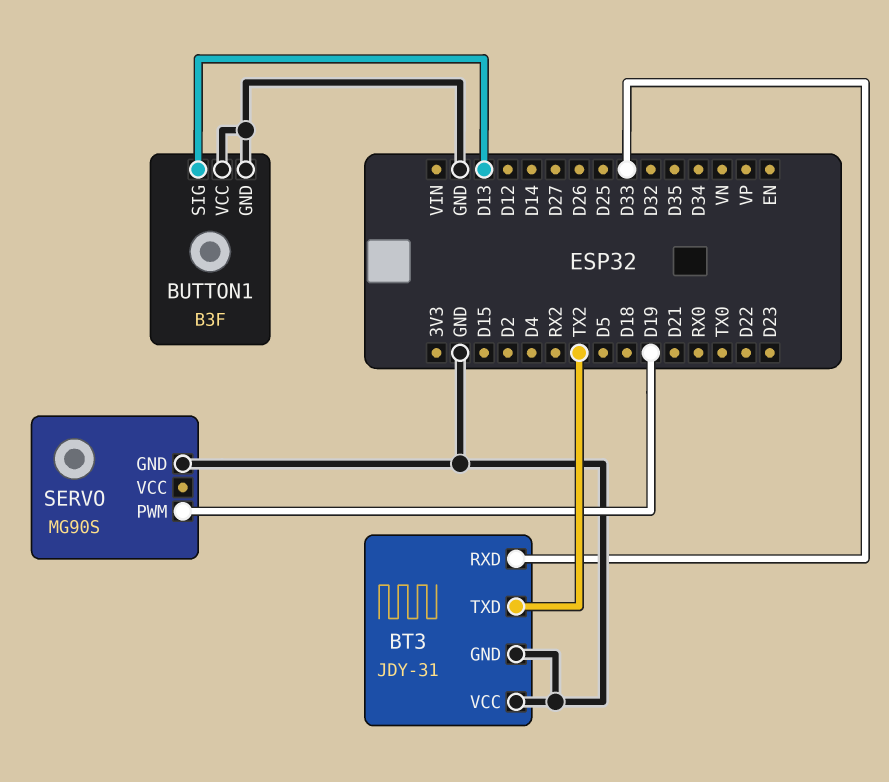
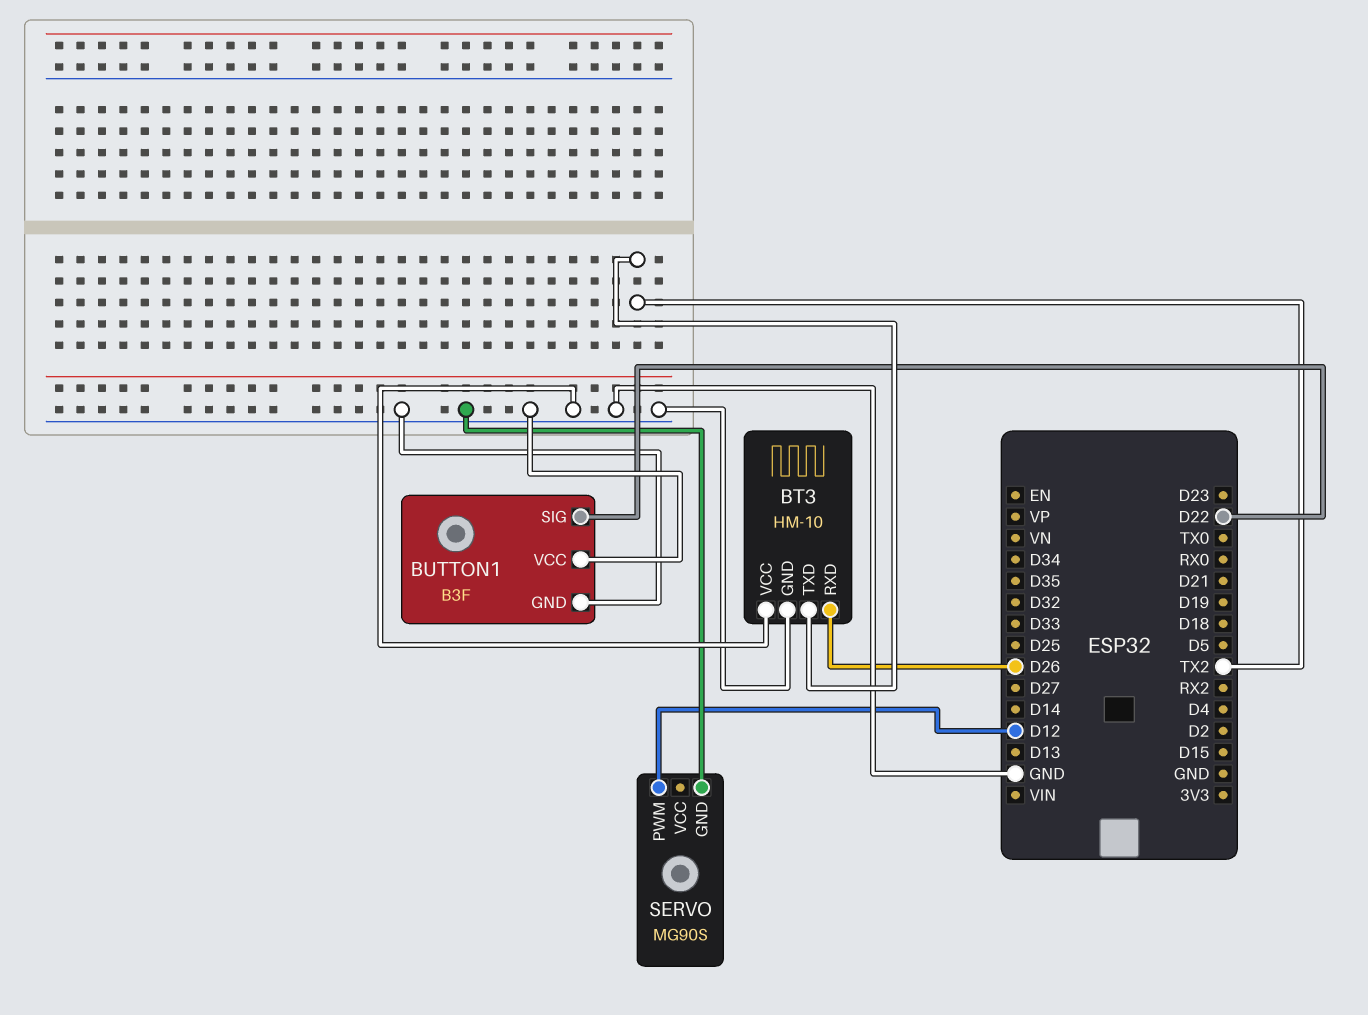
BT3: JDY-31 -> HM-10
BT3 pin RXD: D33 -> D26
BUTTON1 pin SIG: D13 -> D22
SERVO pin PWM: D19 -> D12

